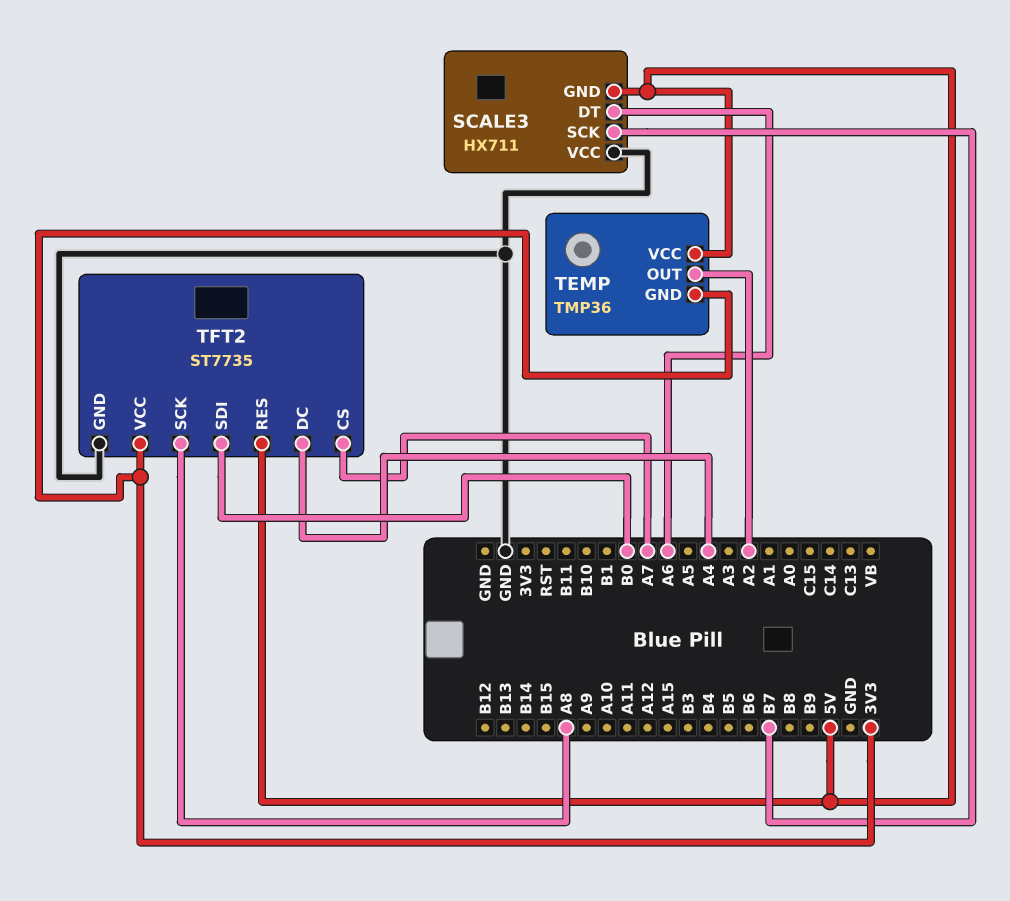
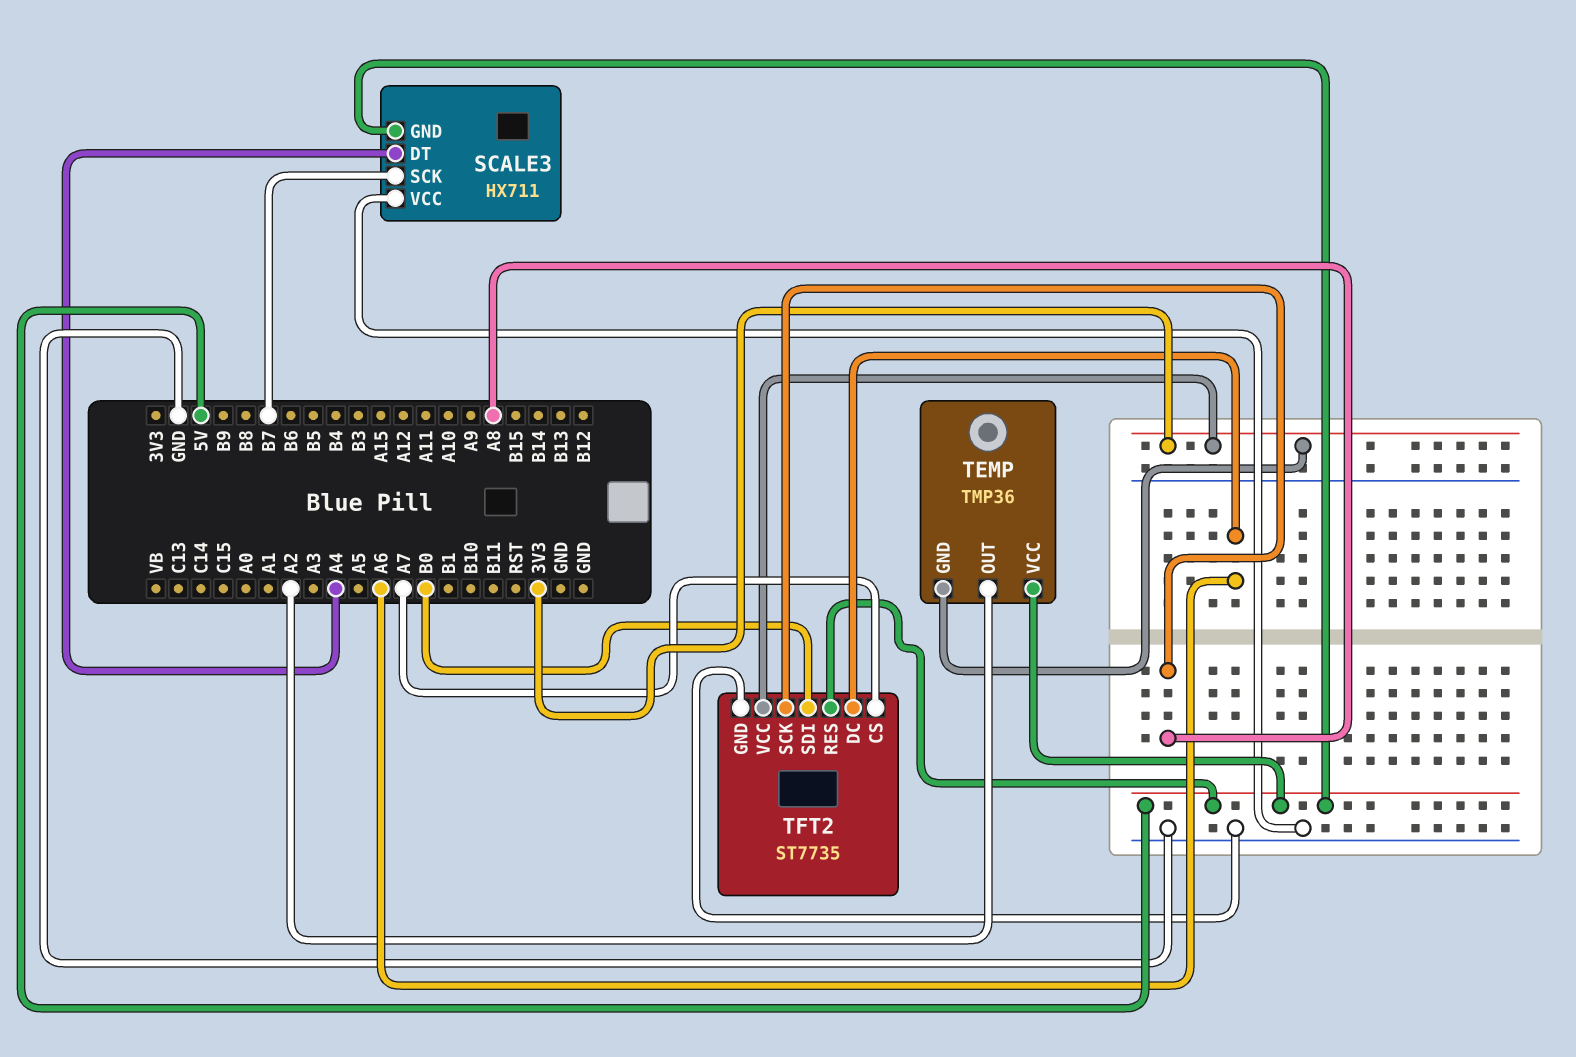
SCALE3 pin DT: A6 -> A4
TFT2 pin DC: A4 -> A6

